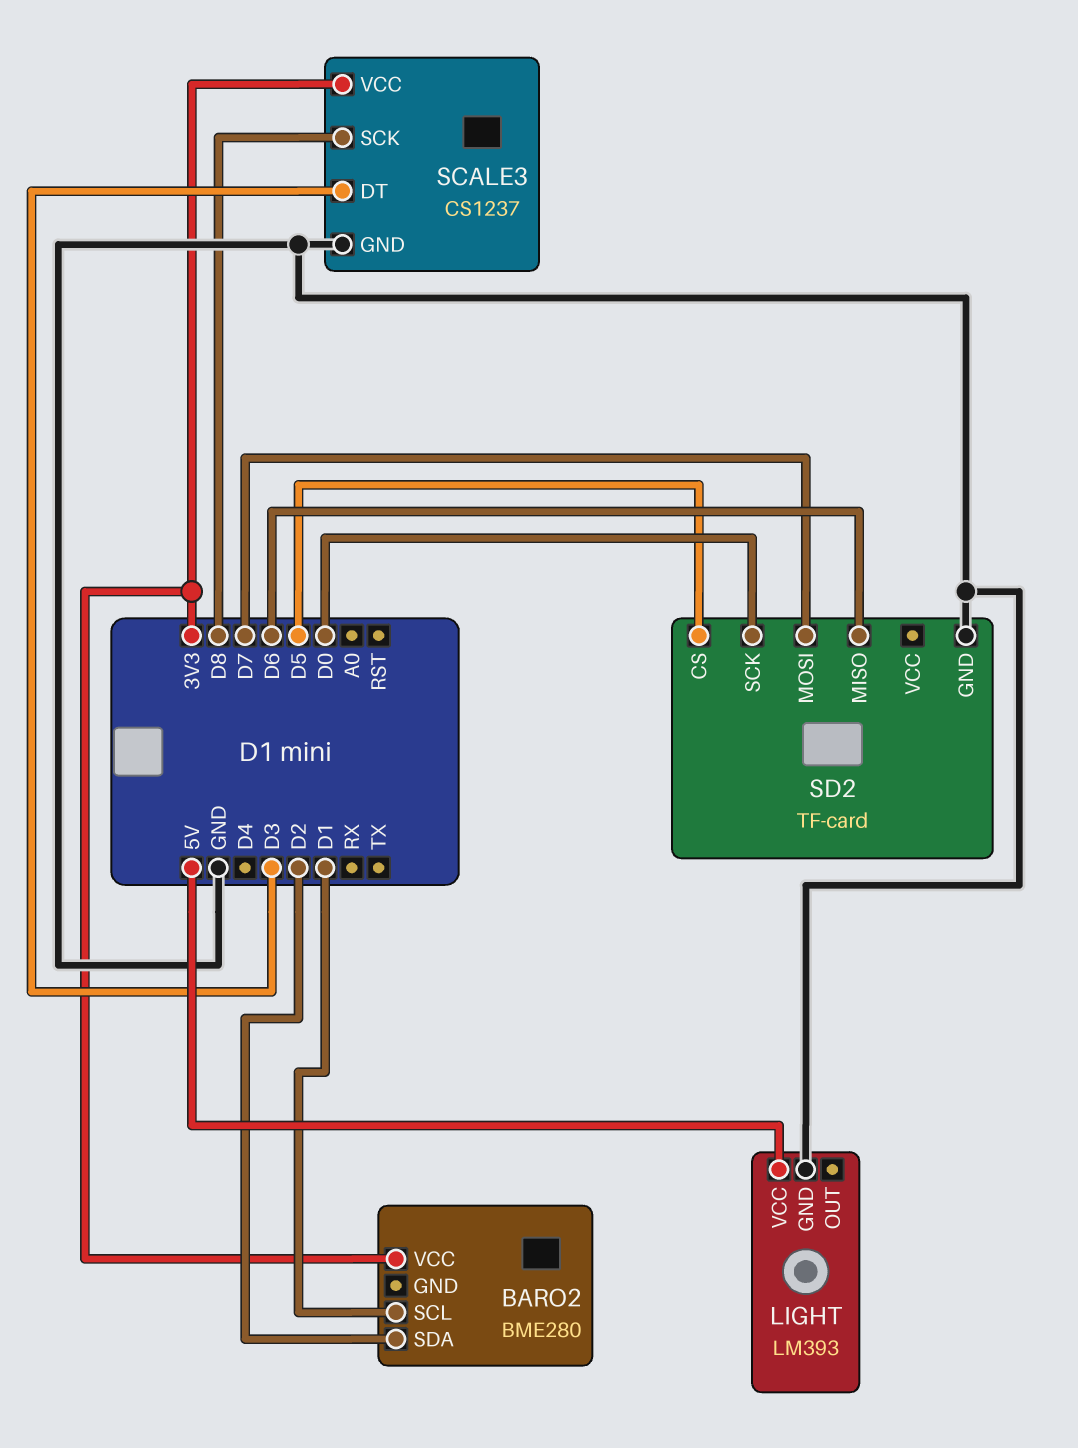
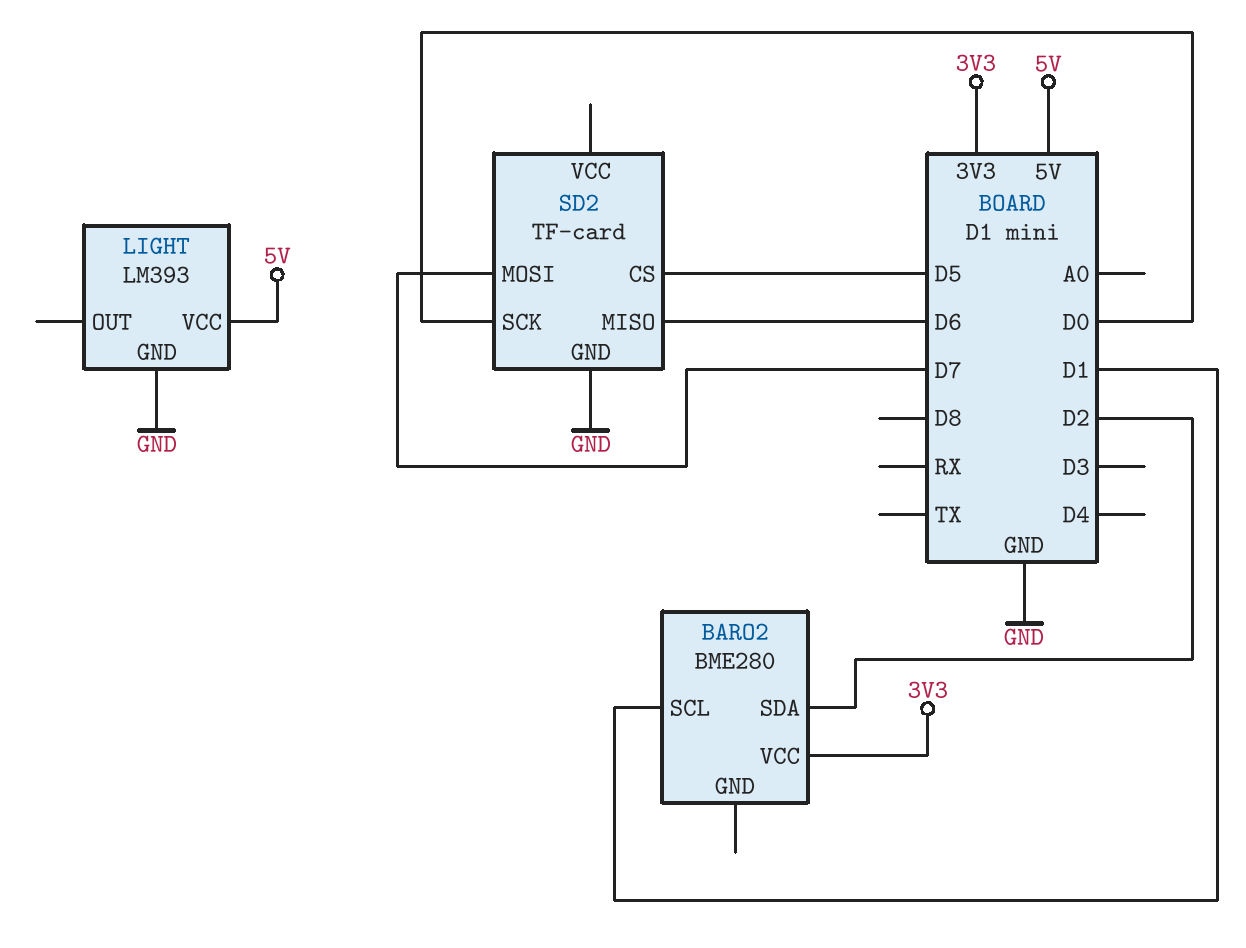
SCALE3: CS1237 -> none
SCALE3 pin DT: D3 -> none
SCALE3 pin GND: GND -> none
SCALE3 pin SCK: D8 -> none
SCALE3 pin VCC: 3V3 -> none

